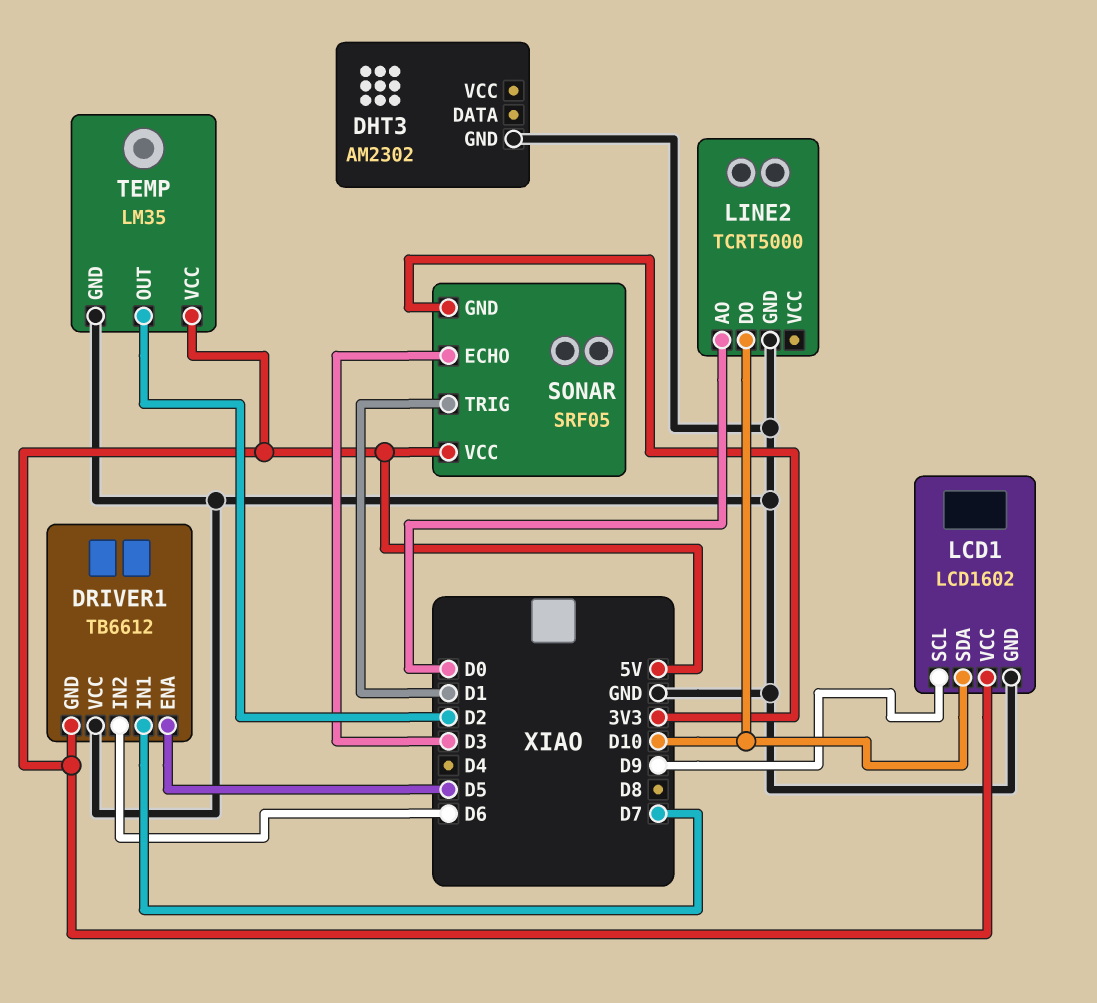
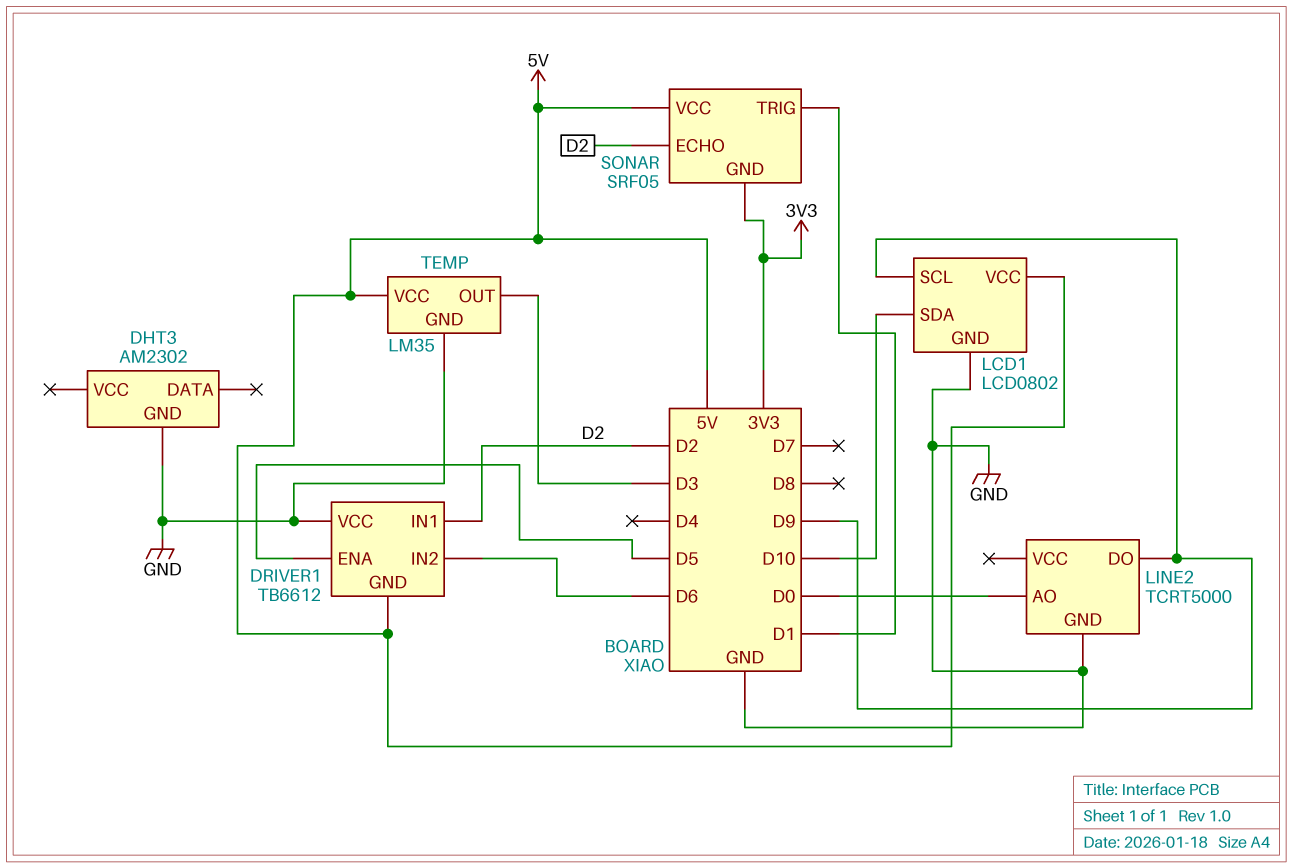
DRIVER1 pin IN1: D7 -> D2
LCD1: LCD1602 -> LCD0802
LINE2 pin DO: D10 -> D9
SONAR pin ECHO: D3 -> D2
TEMP pin OUT: D2 -> D3

